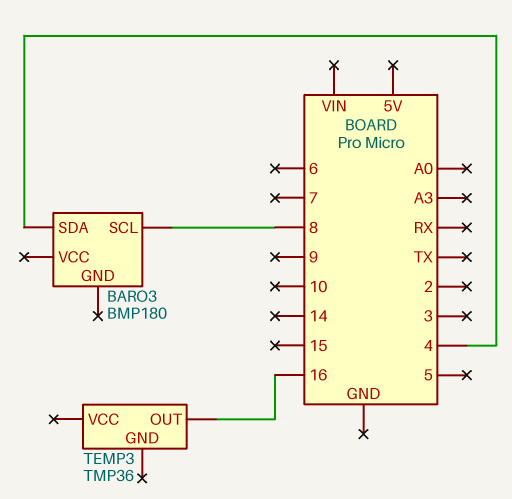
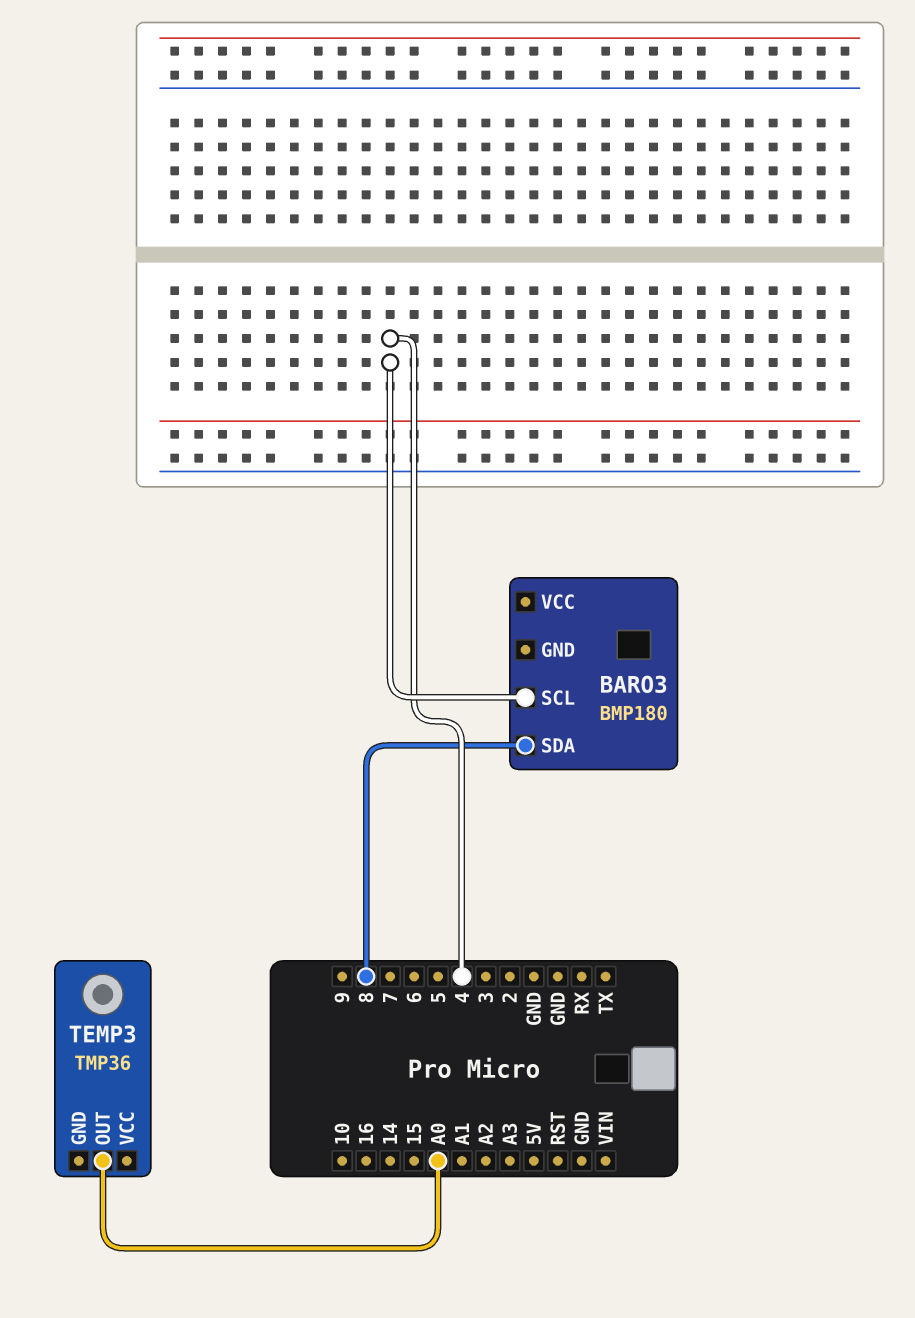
BARO3 pin SCL: 8 -> 4
BARO3 pin SDA: 4 -> 8
TEMP3 pin OUT: 16 -> A0

